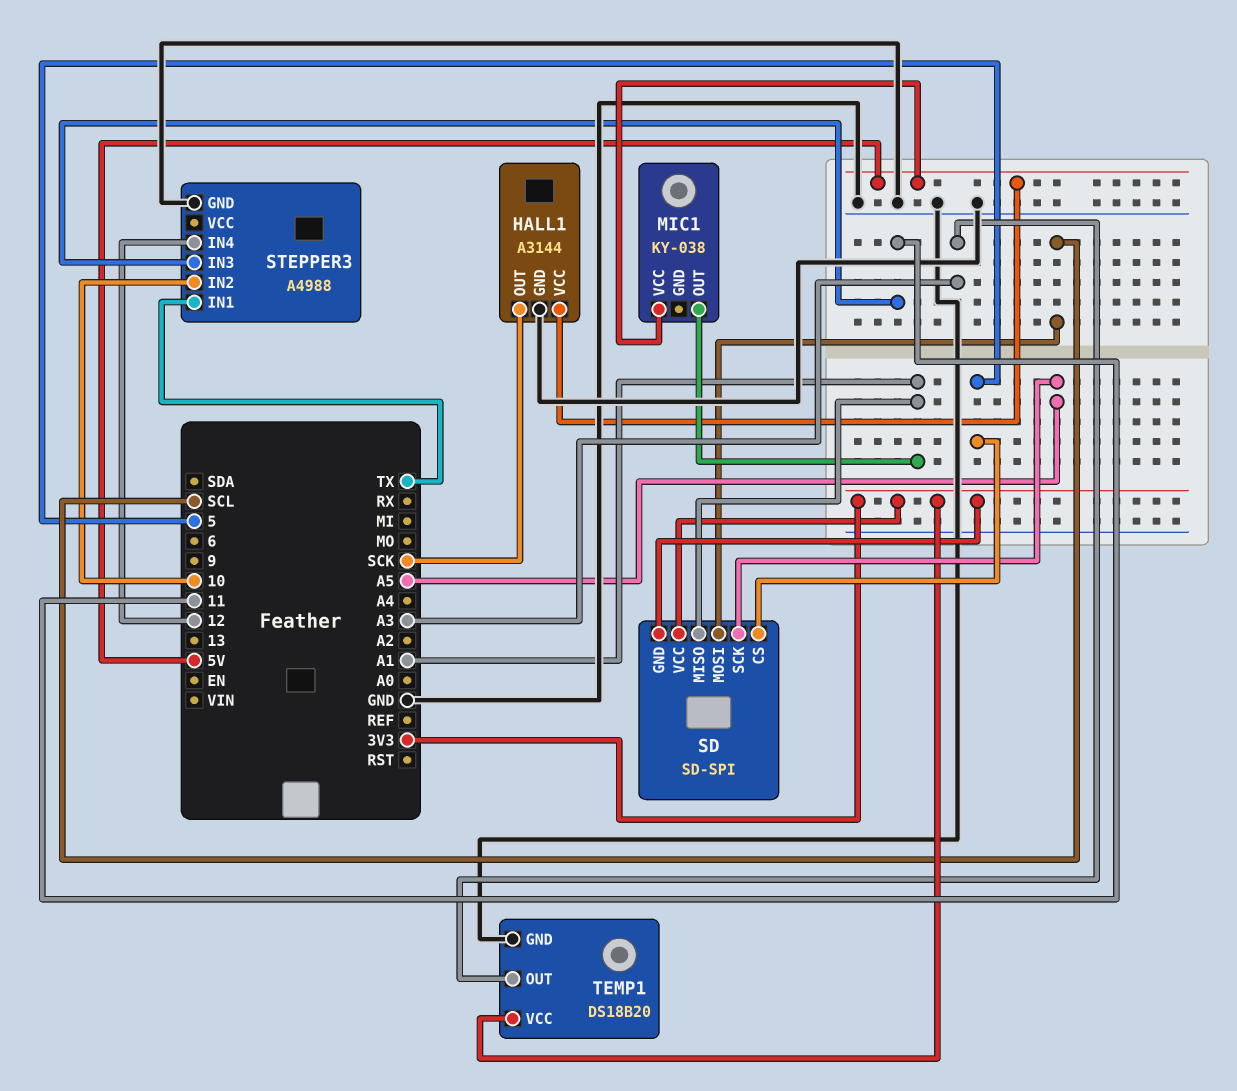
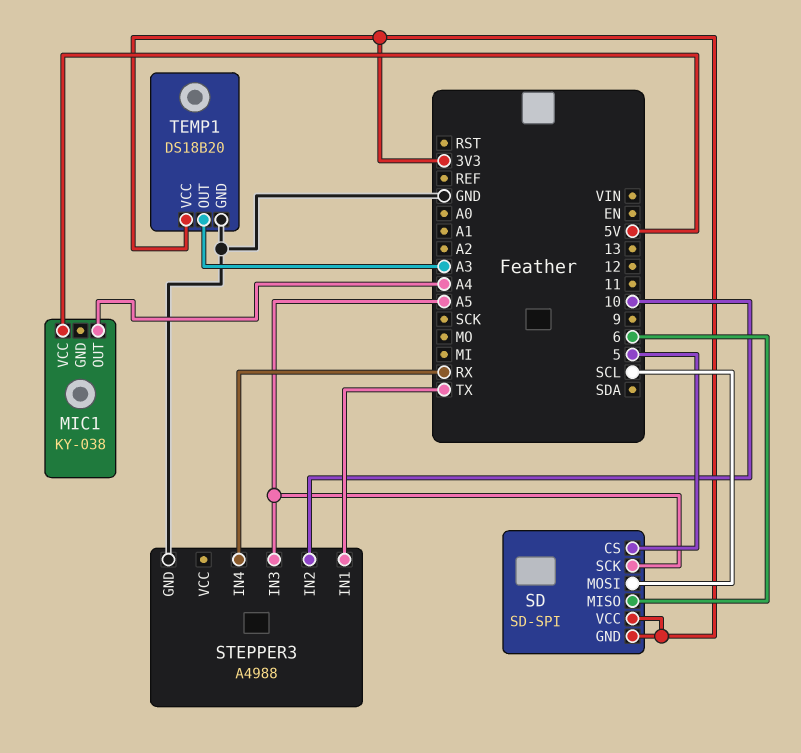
HALL1: A3144 -> none
HALL1 pin GND: GND -> none
HALL1 pin OUT: SCK -> none
HALL1 pin VCC: 5V -> none
MIC1 pin OUT: A1 -> A4
SD pin MISO: A1 -> 6
STEPPER3 pin IN3: 11 -> A5
STEPPER3 pin IN4: 12 -> RX

